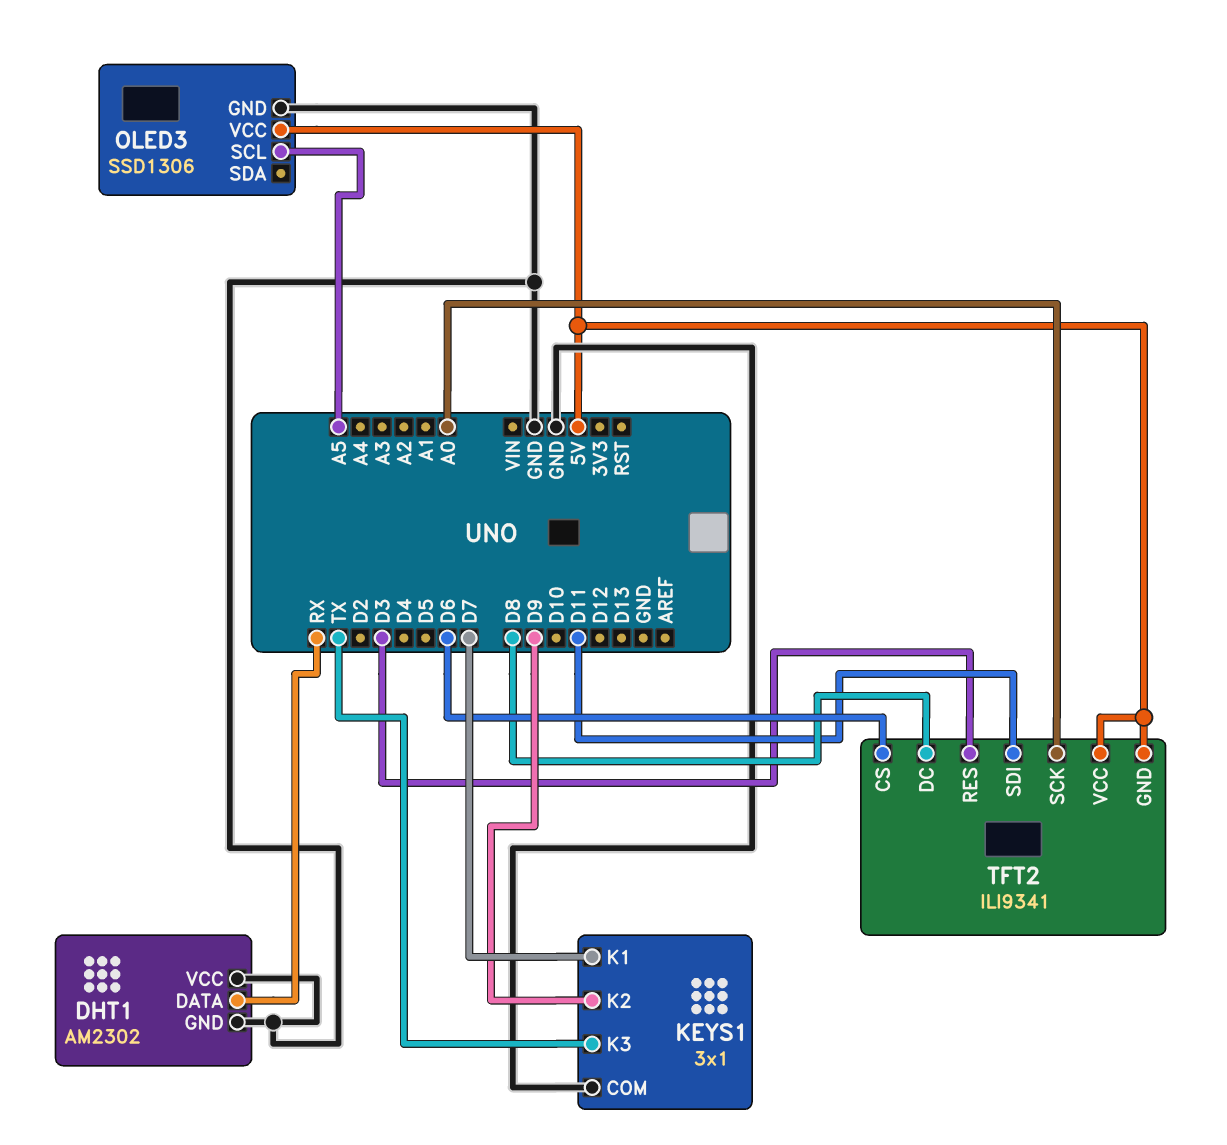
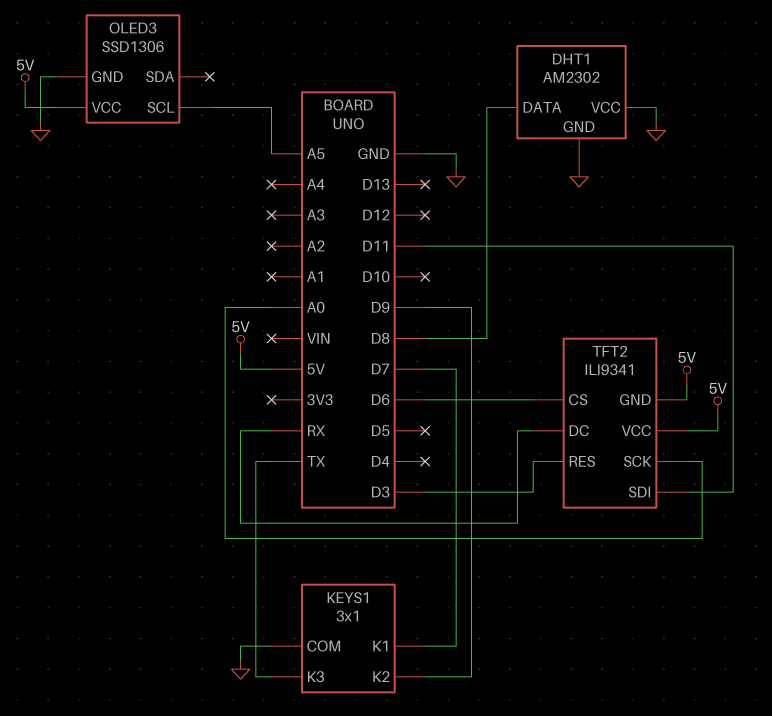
DHT1 pin DATA: RX -> D8
TFT2 pin DC: D8 -> RX

